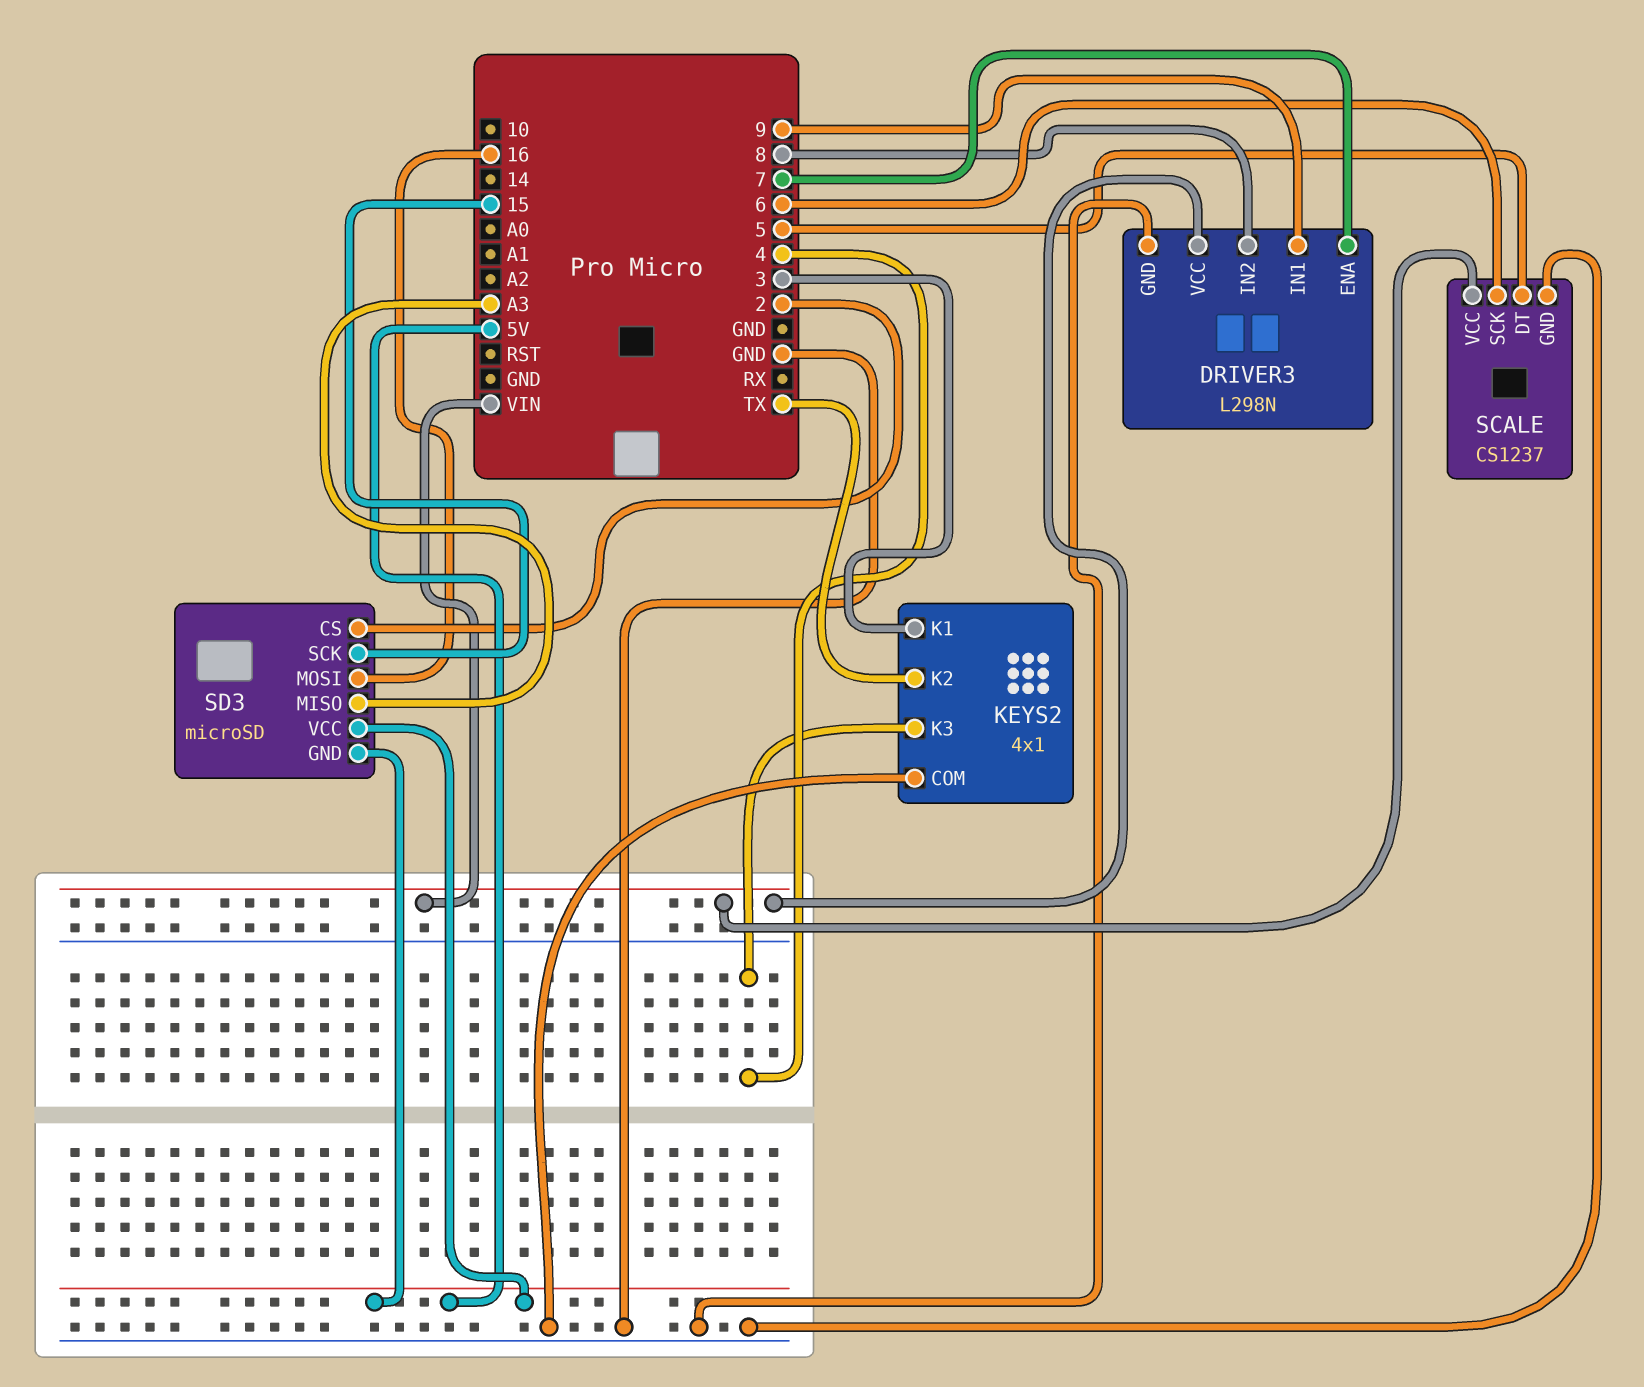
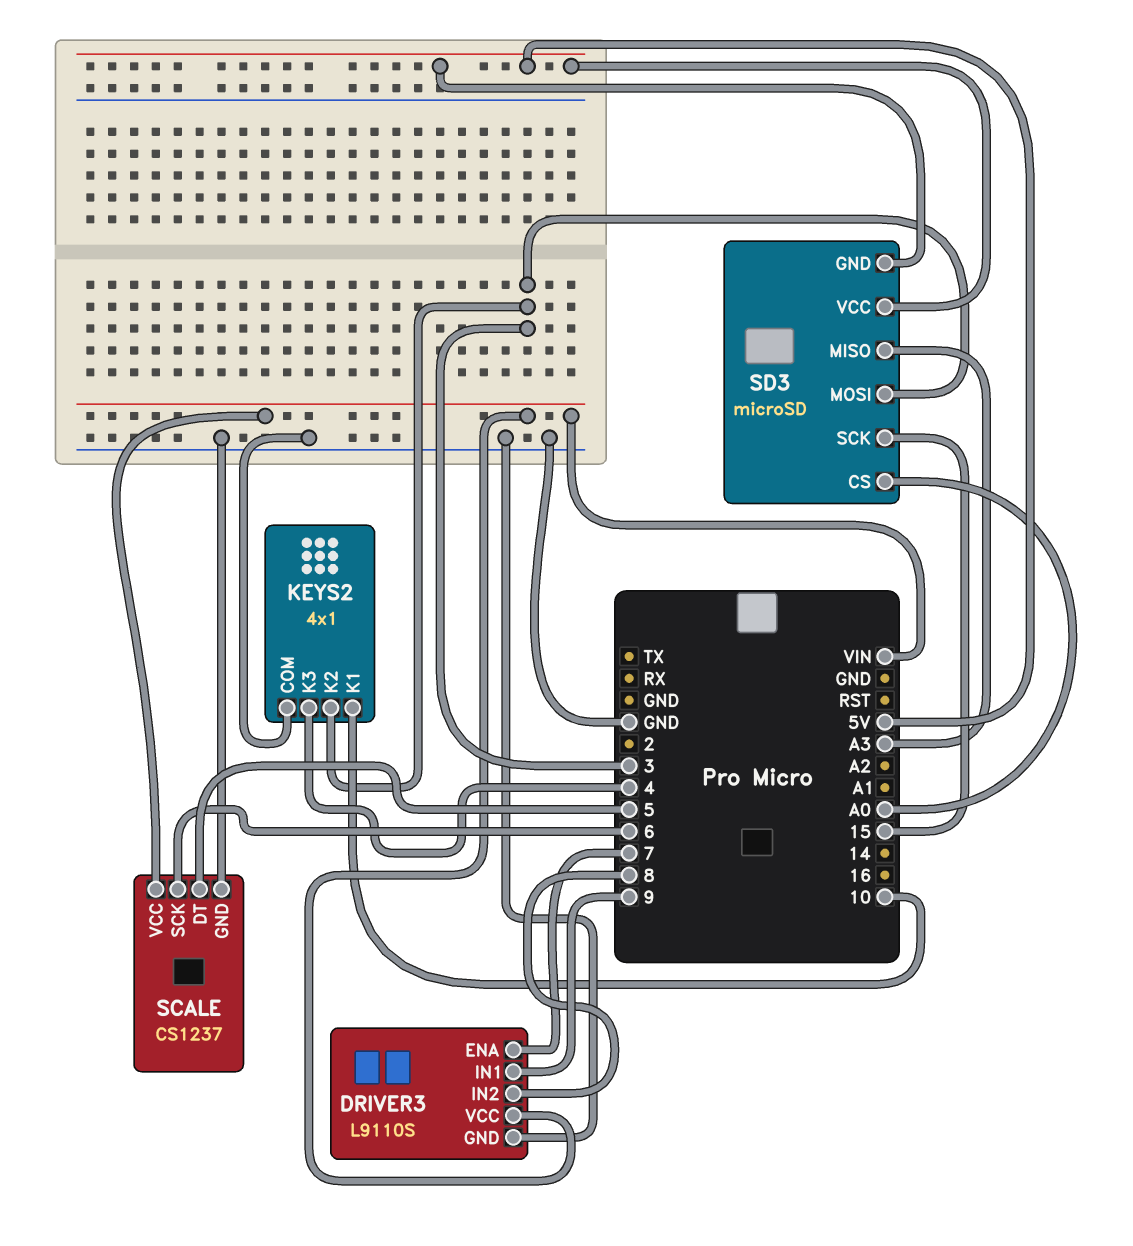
DRIVER3: L298N -> L9110S
KEYS2 pin K1: 3 -> 10
KEYS2 pin K2: TX -> 3
SD3 pin CS: 2 -> A0
SD3 pin MOSI: 16 -> 3

